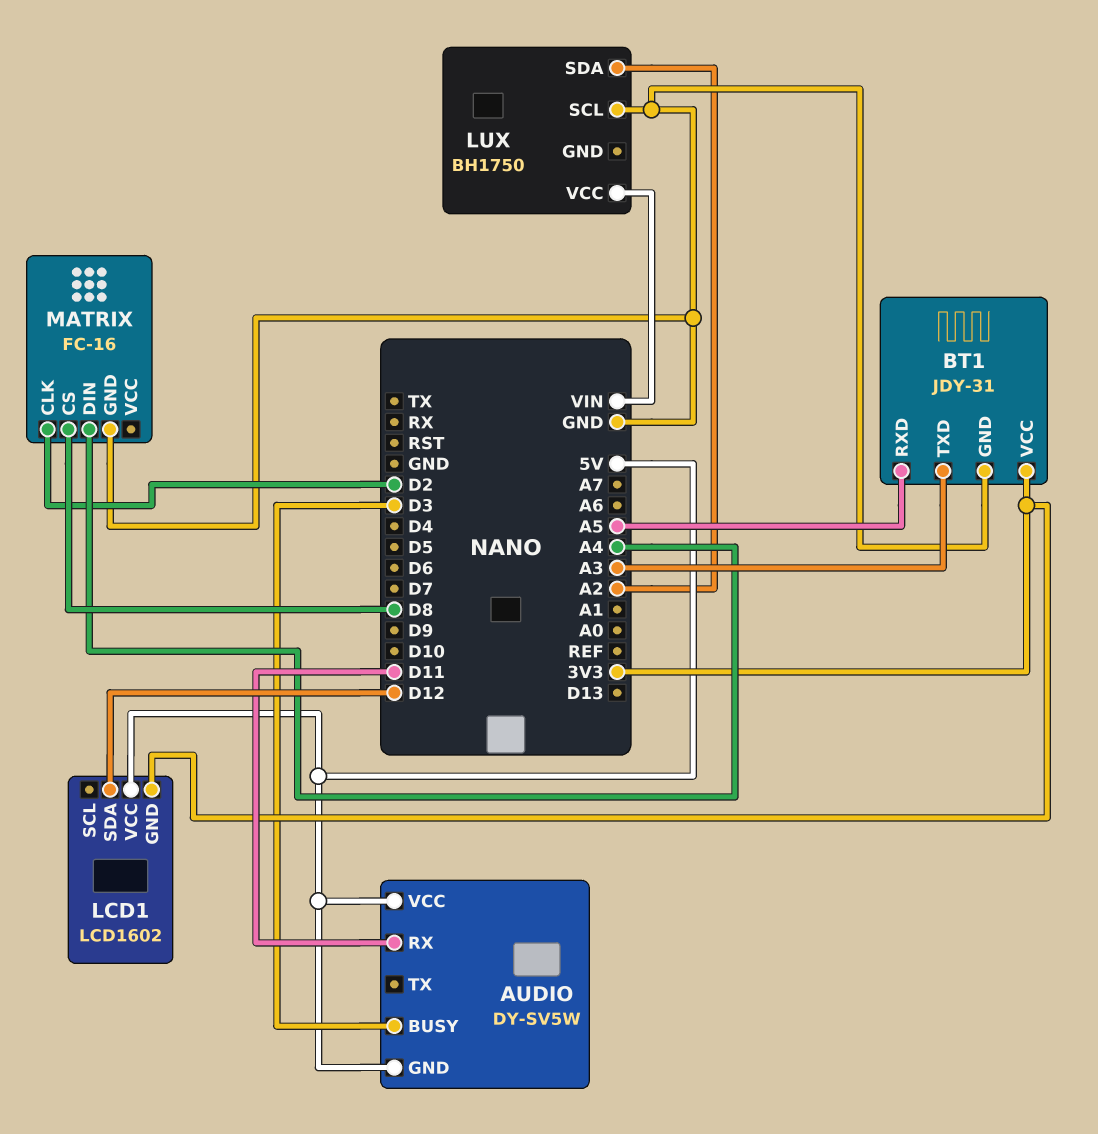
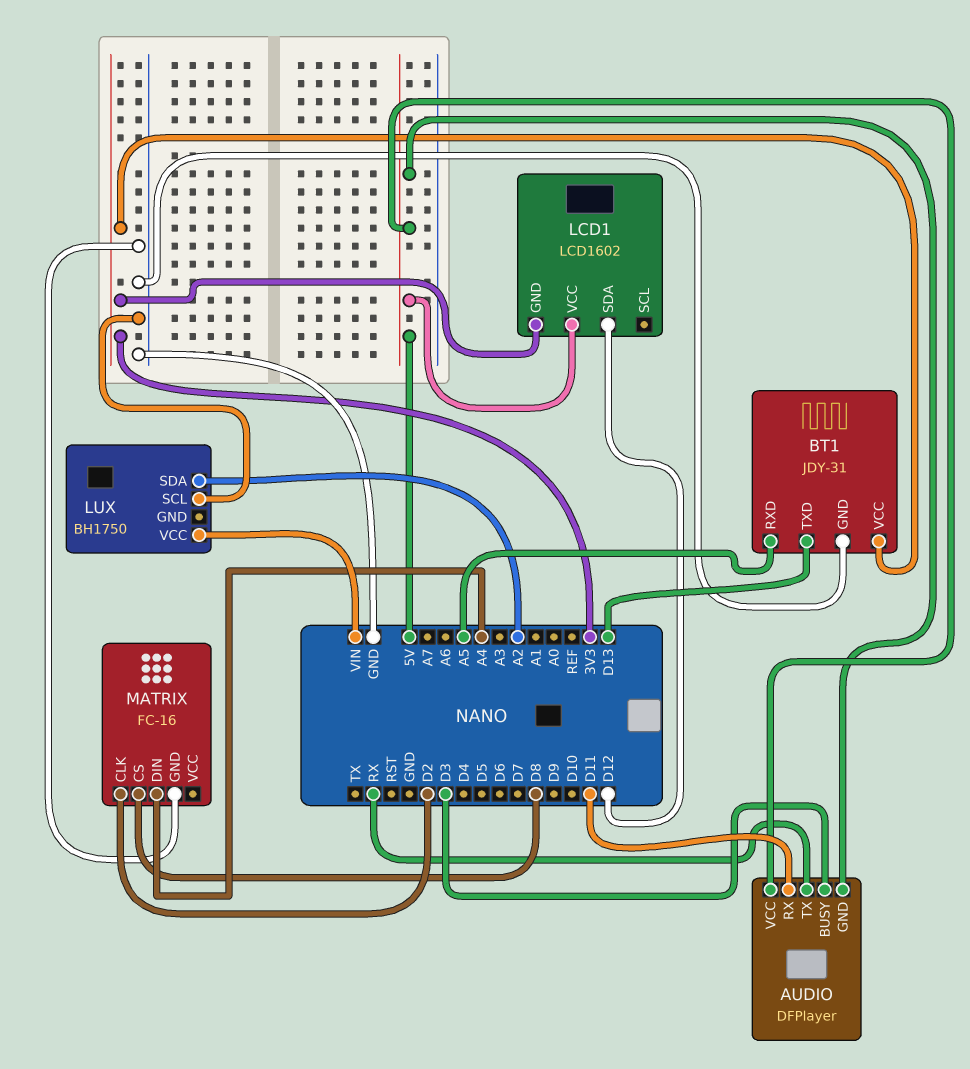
AUDIO: DY-SV5W -> DFPlayer
AUDIO pin TX: none -> RX
BT1 pin TXD: A3 -> D13

